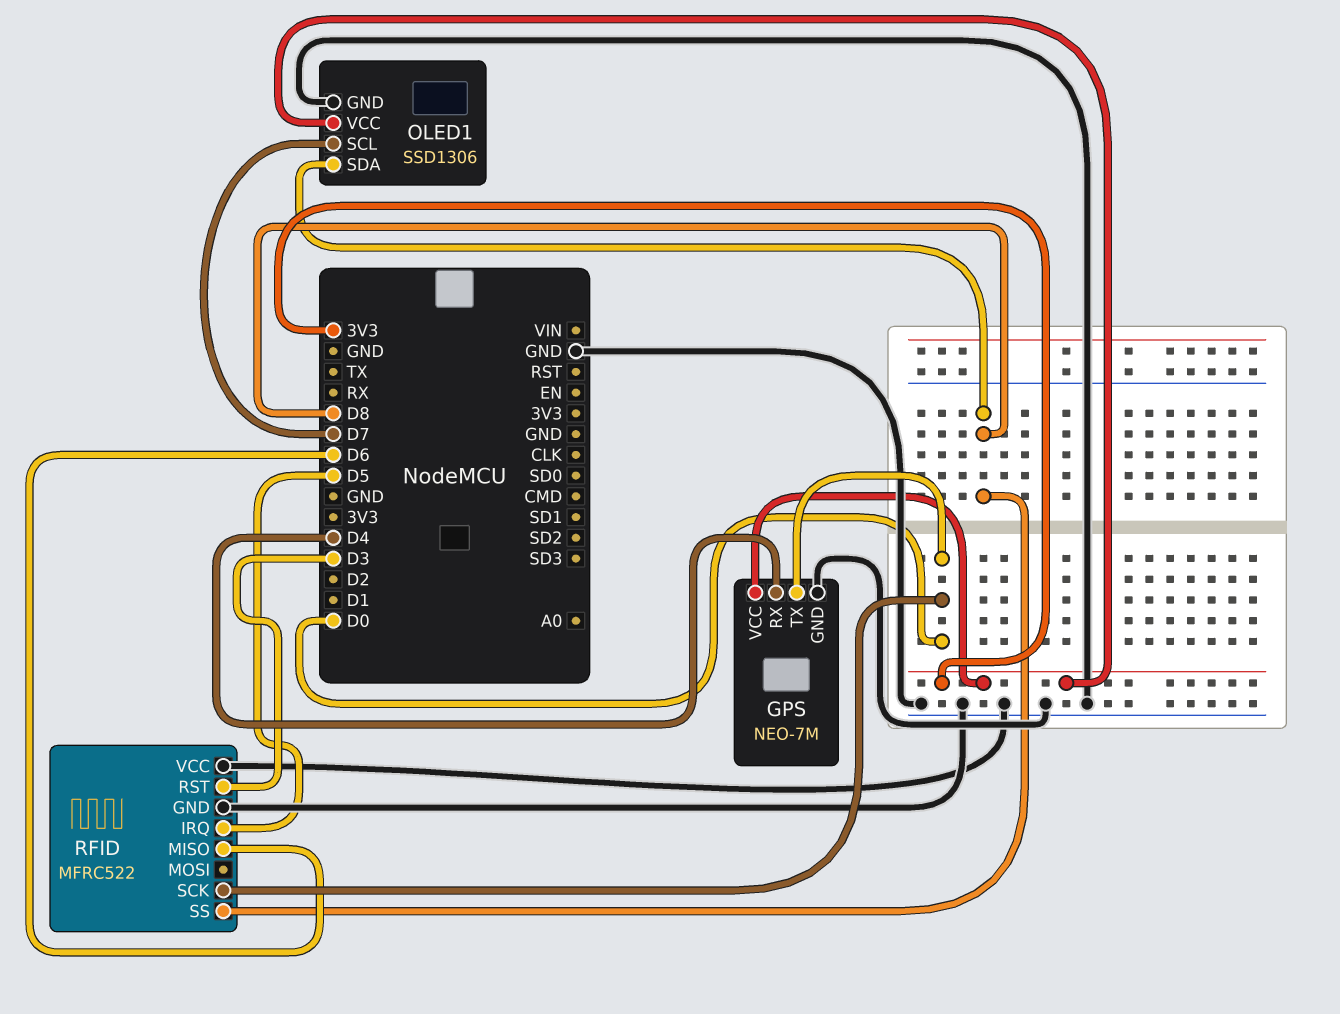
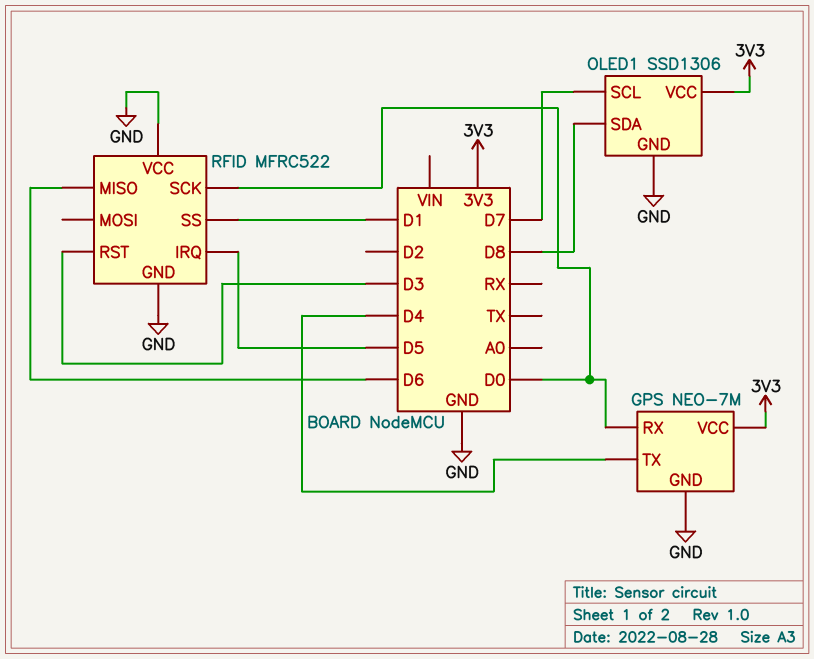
GPS pin RX: D4 -> D0
GPS pin TX: D0 -> D4
RFID pin SS: D8 -> D1

